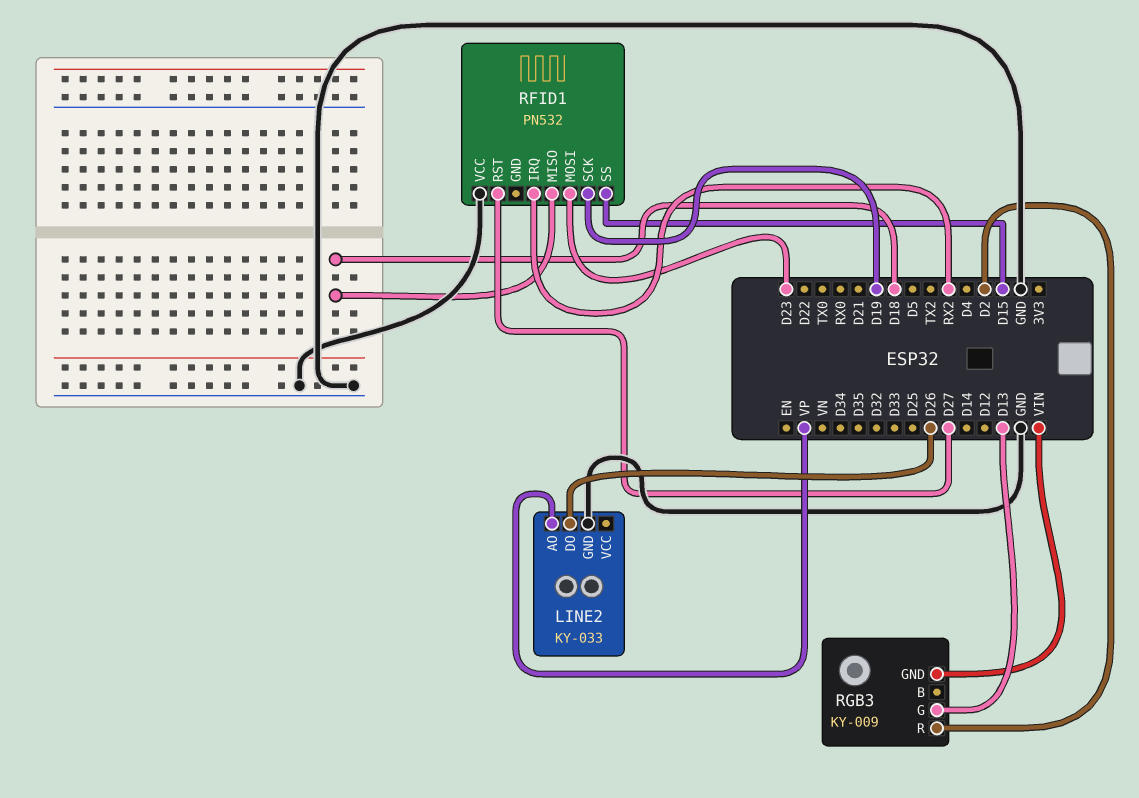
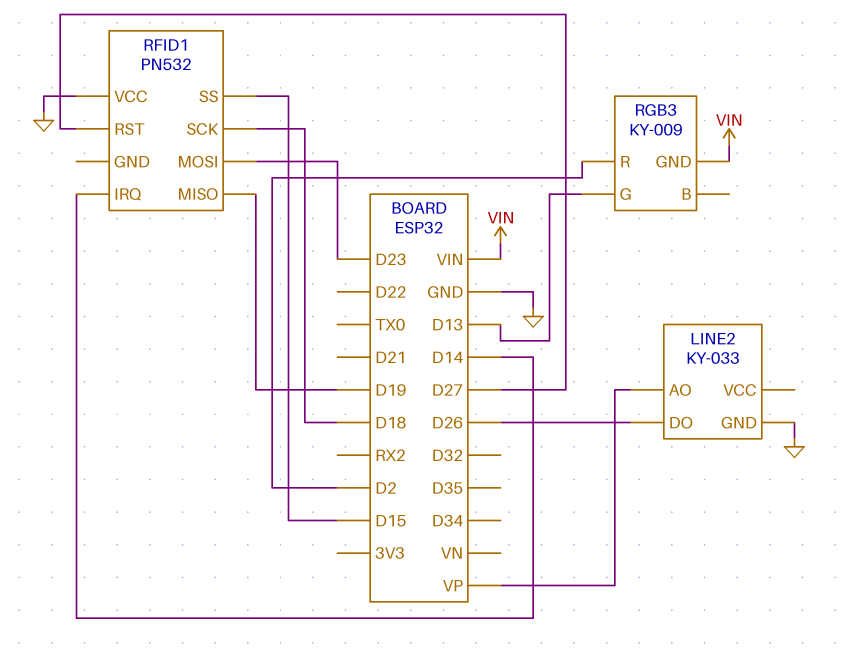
RFID1 pin IRQ: RX2 -> D14
RFID1 pin MISO: D18 -> D19
RFID1 pin SCK: D19 -> D18

